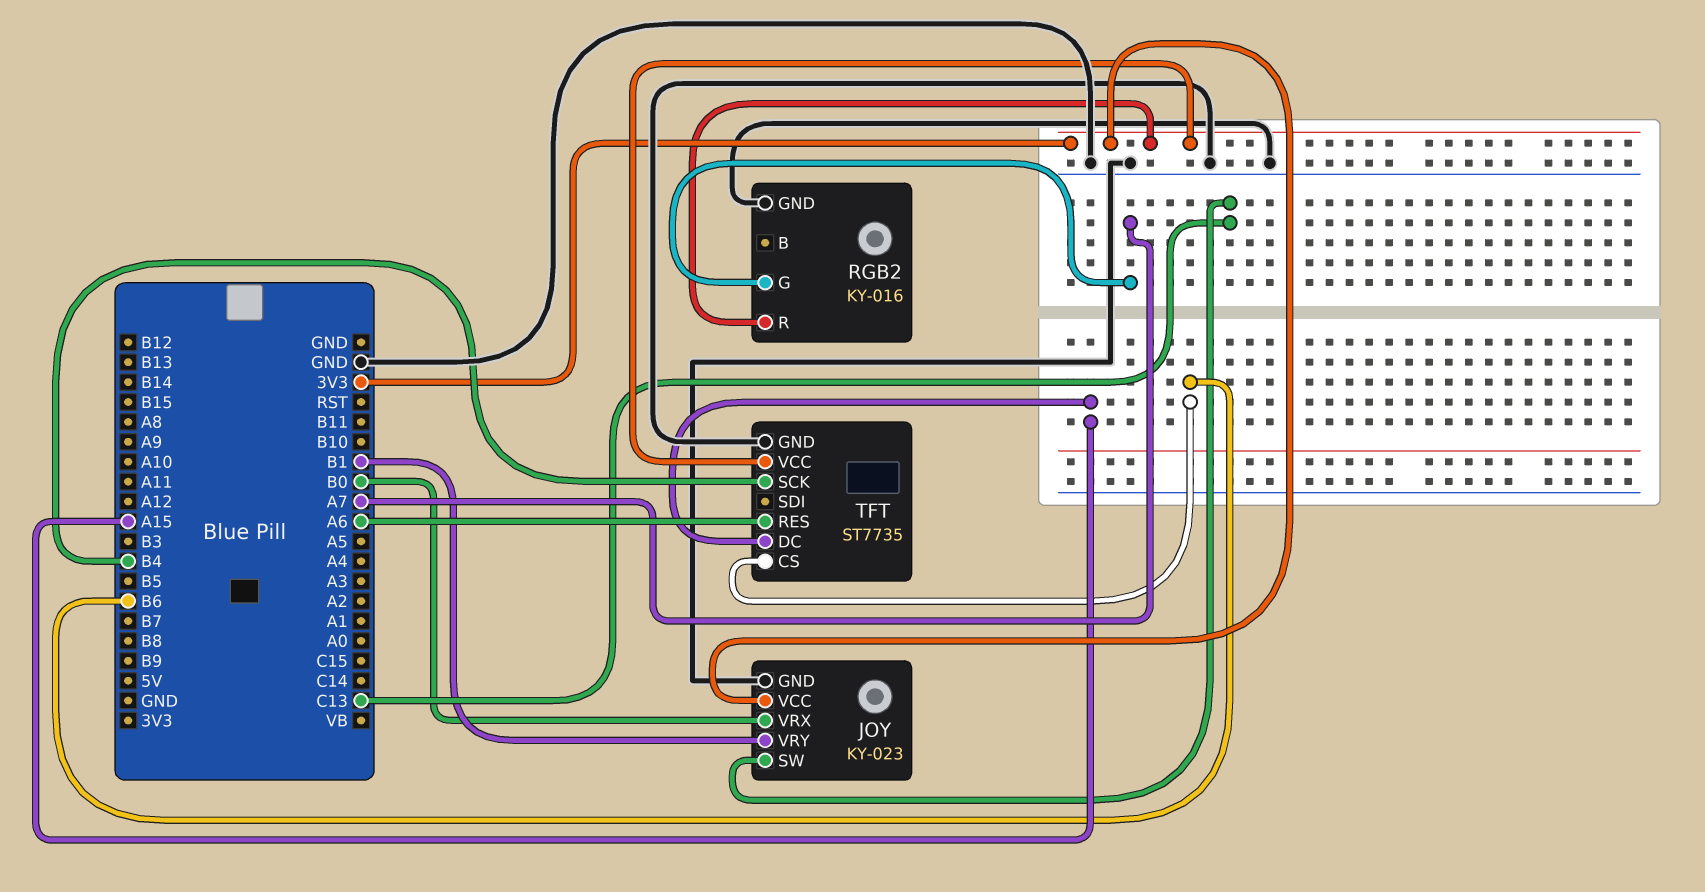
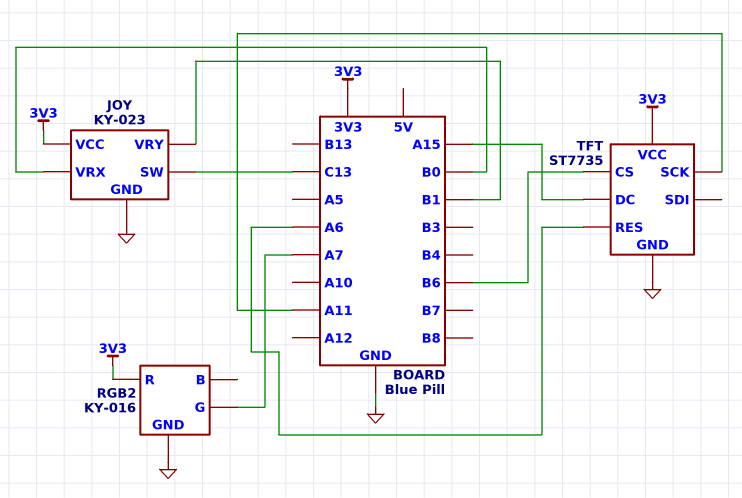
TFT pin SCK: B4 -> A11

